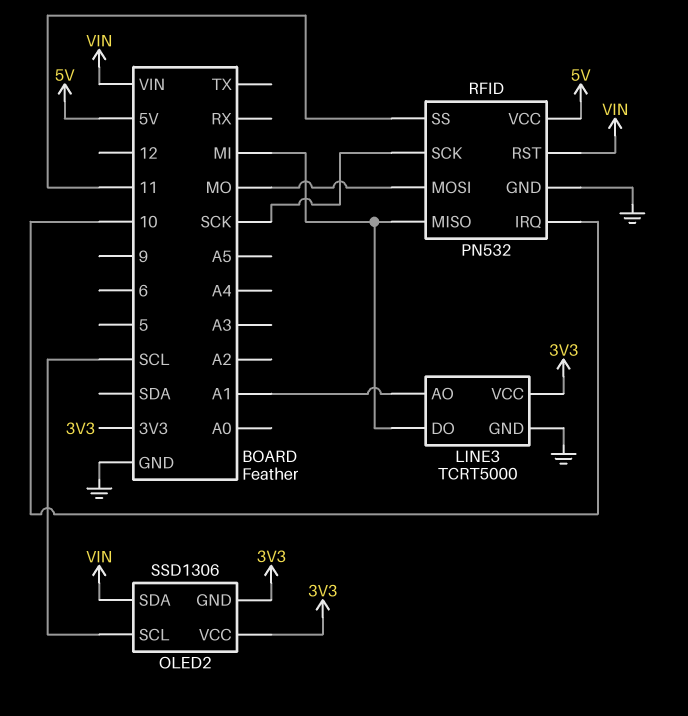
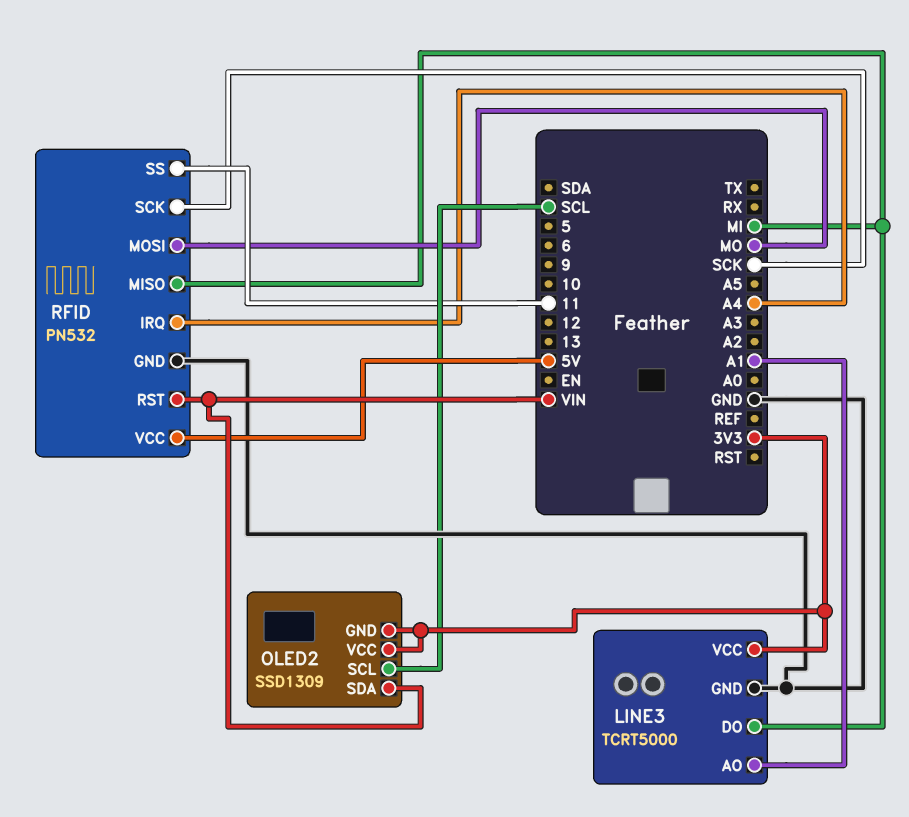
OLED2: SSD1306 -> SSD1309
RFID pin IRQ: 10 -> A4

